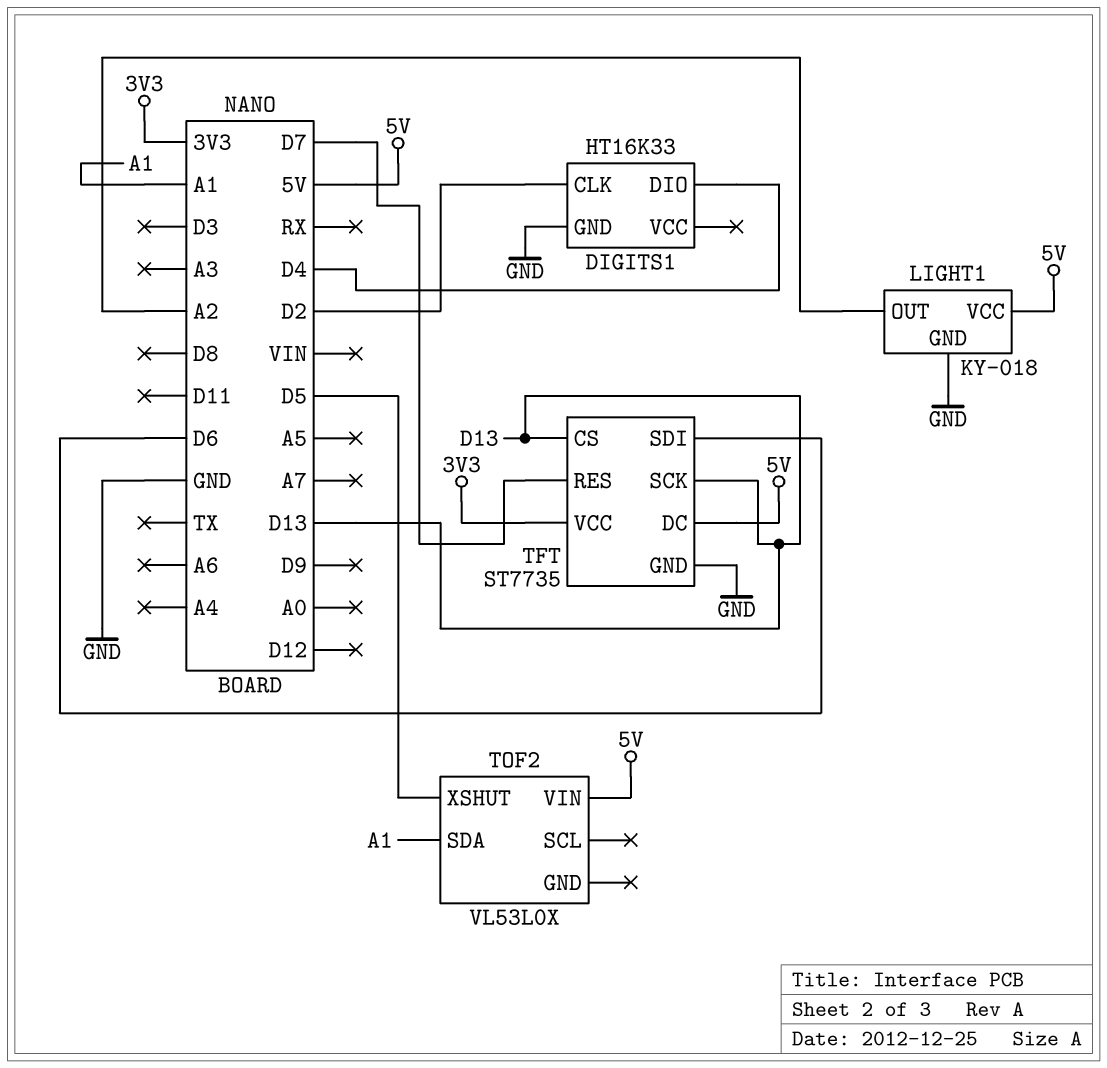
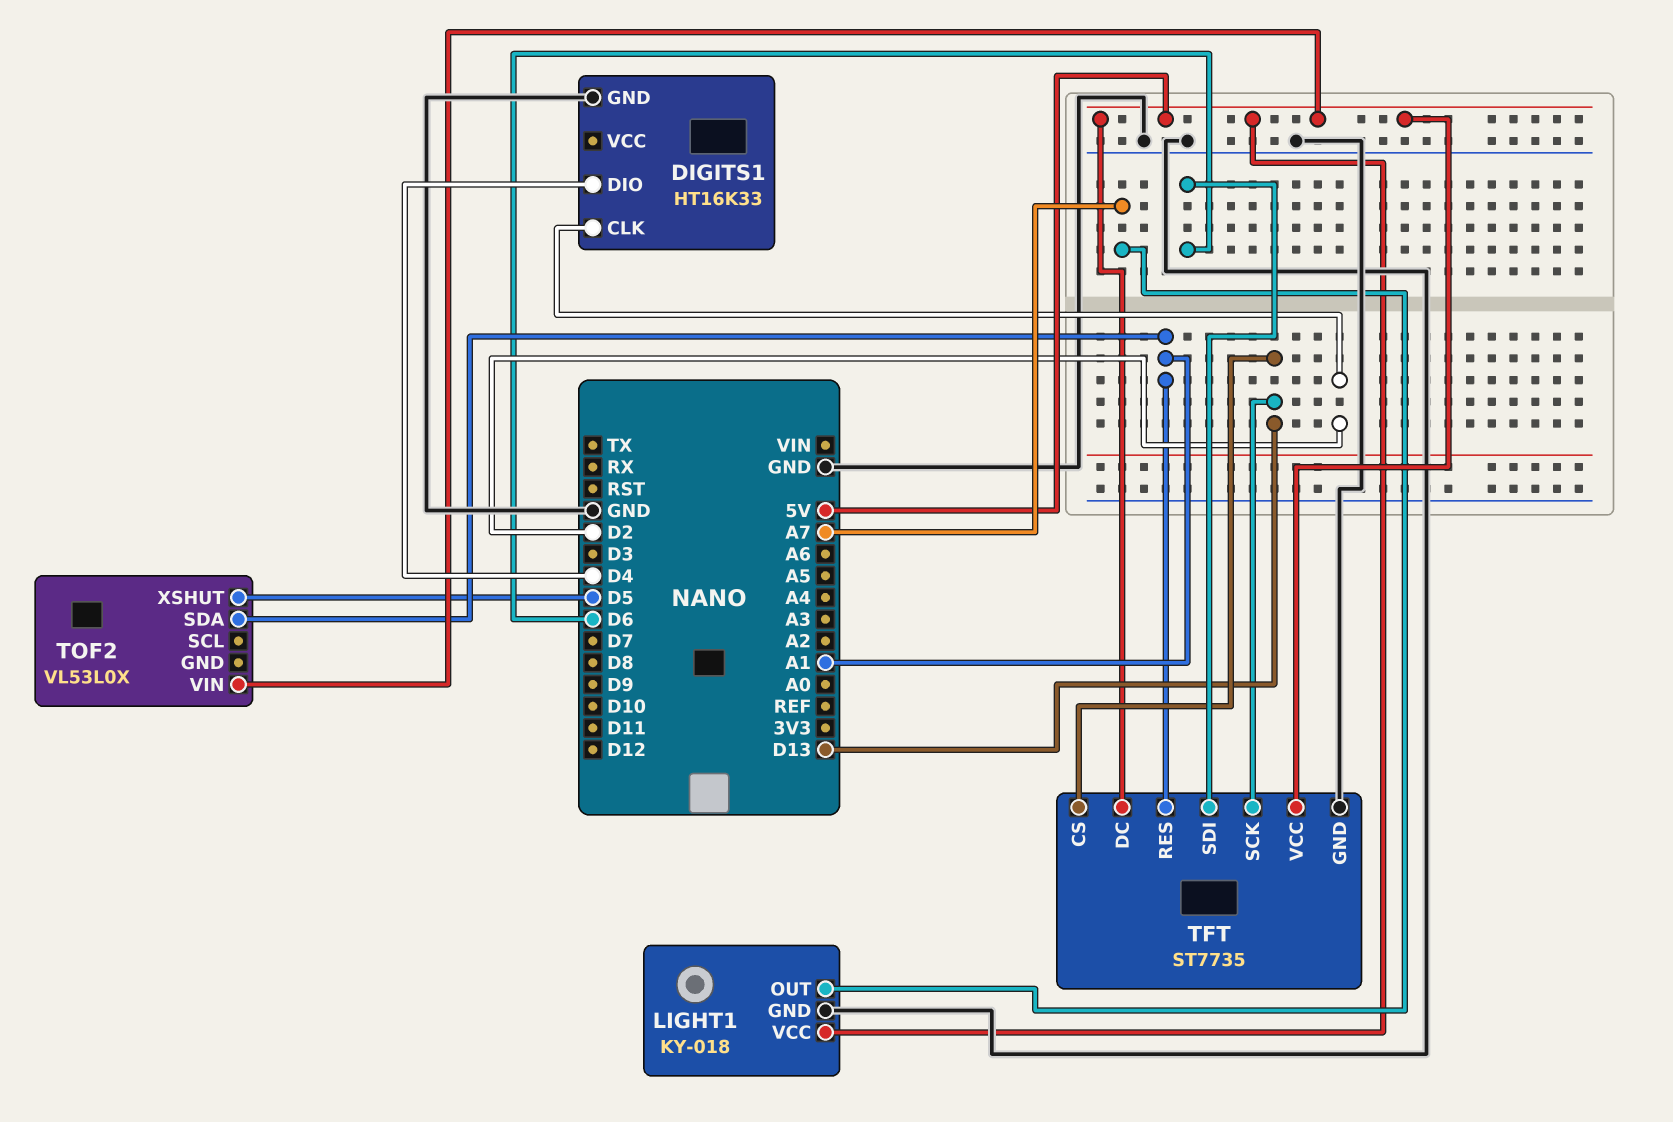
LIGHT1 pin OUT: A2 -> A7
TFT pin RES: D7 -> A1
TFT pin VCC: 3V3 -> 5V

